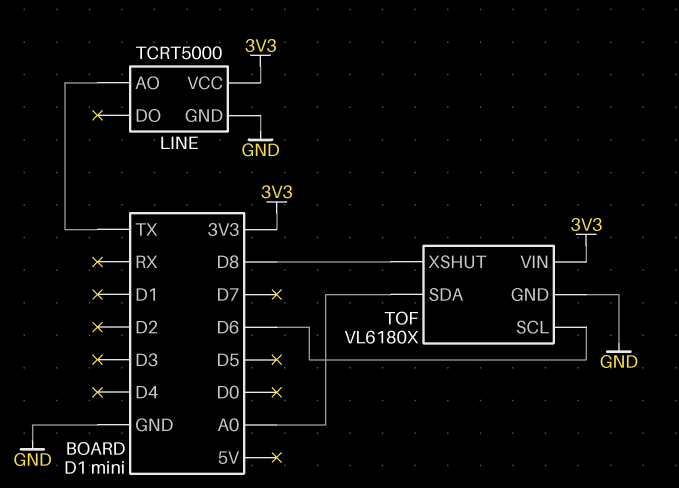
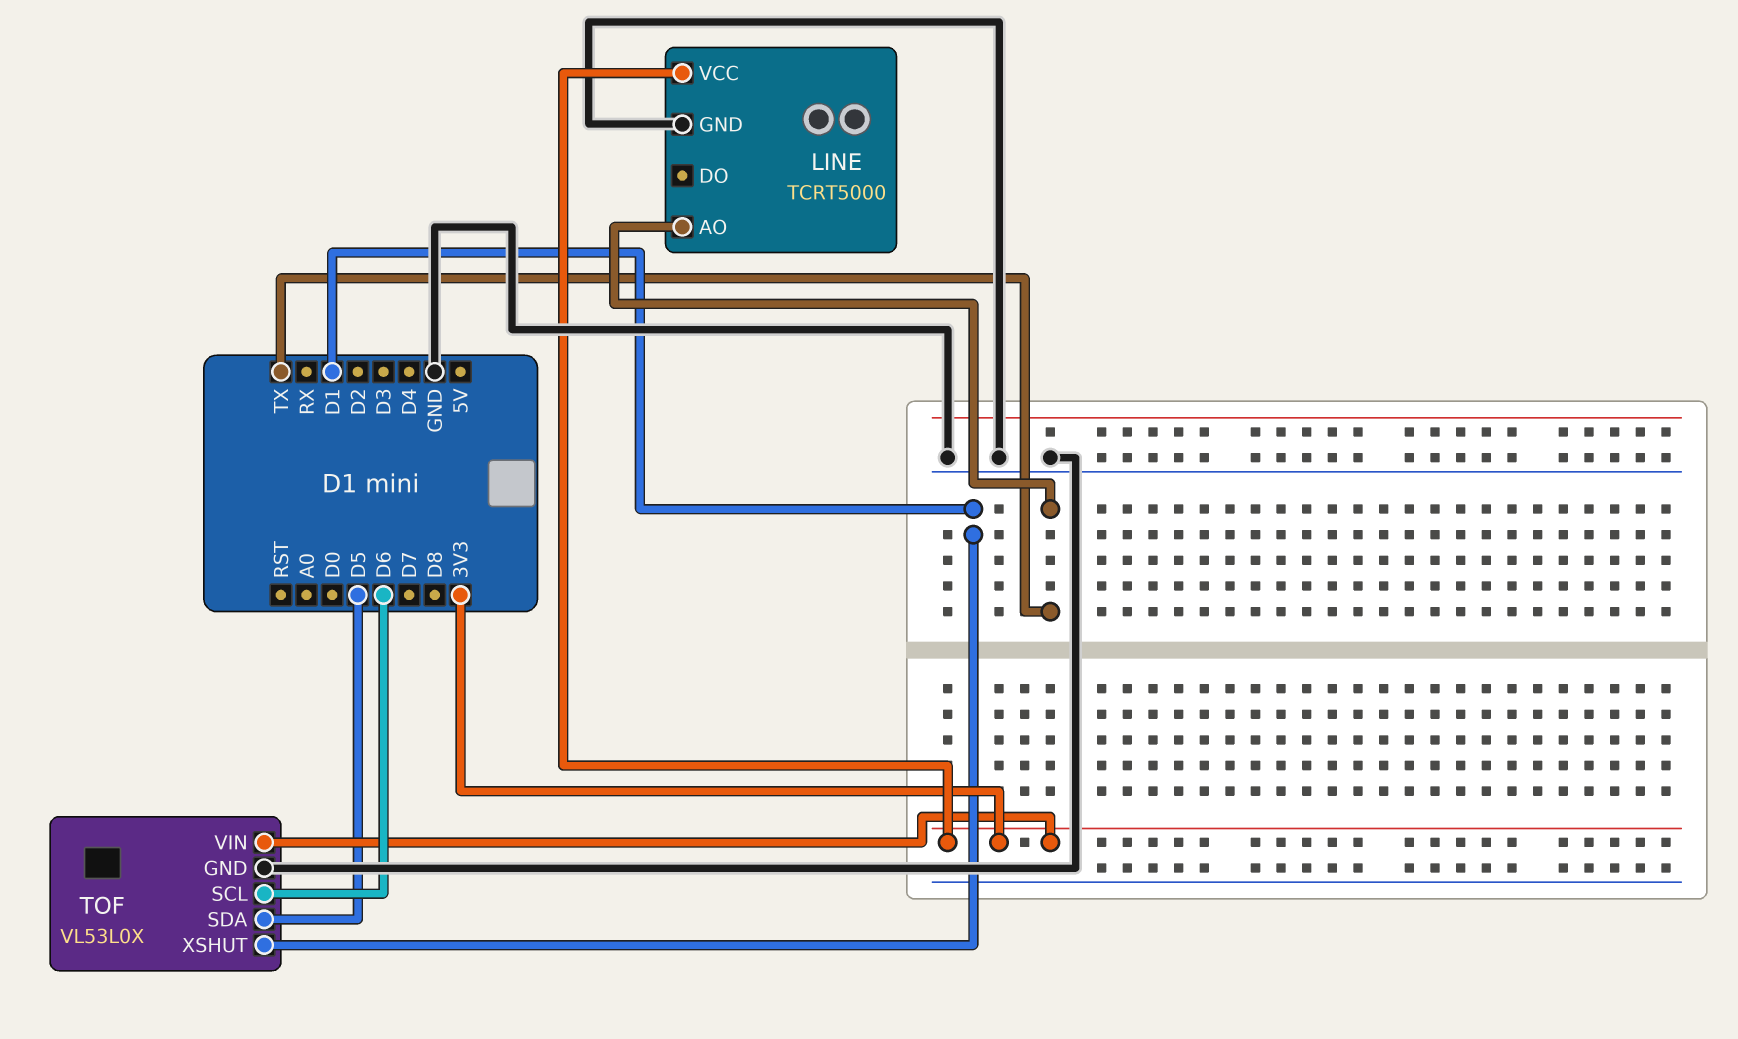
TOF: VL6180X -> VL53L0X
TOF pin SDA: A0 -> D5
TOF pin XSHUT: D8 -> D1

